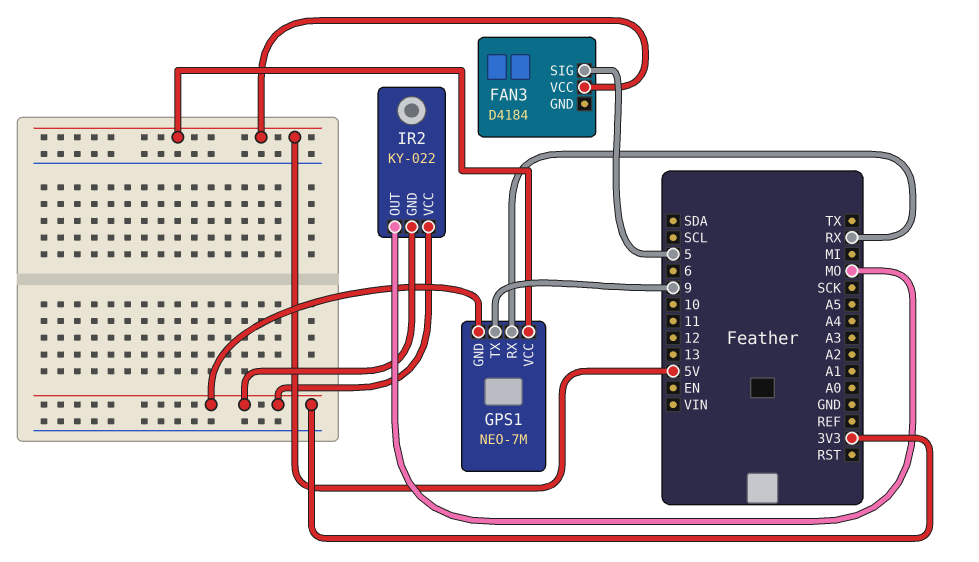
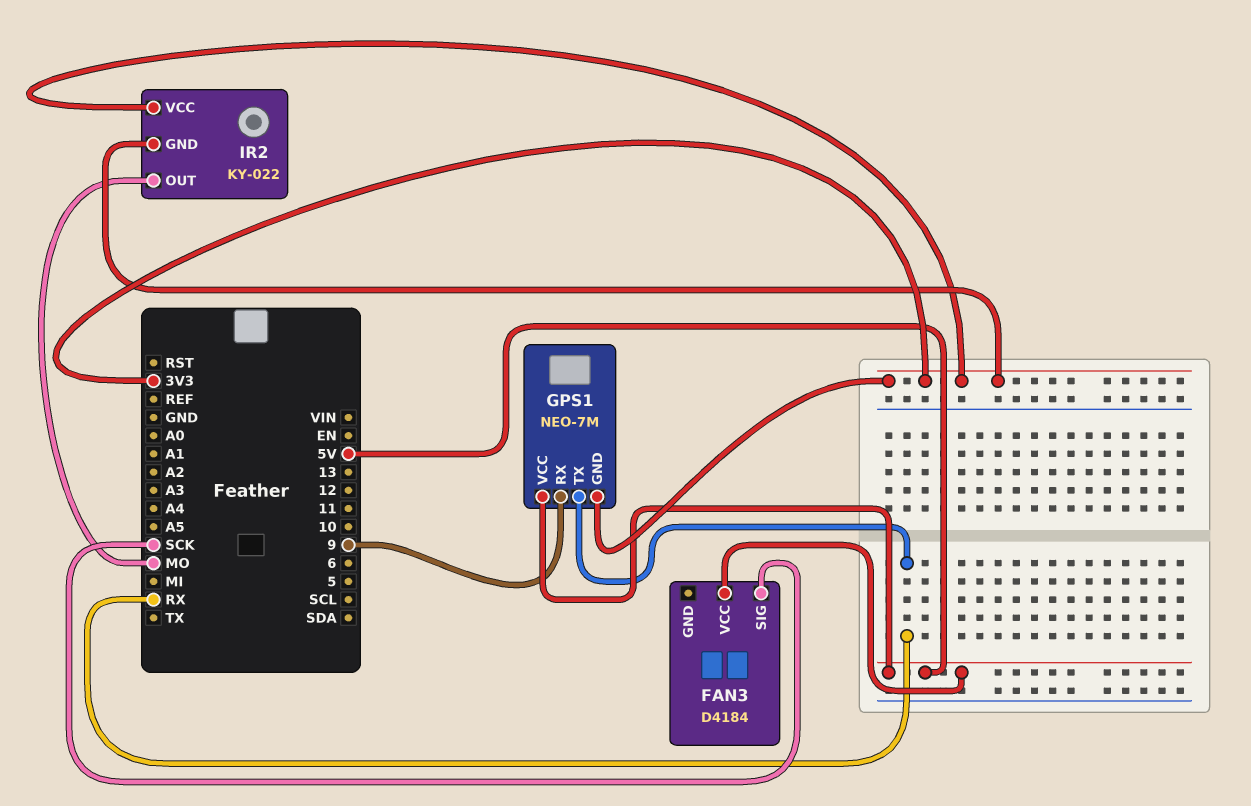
FAN3 pin SIG: 5 -> SCK
GPS1 pin RX: RX -> 9
GPS1 pin TX: 9 -> RX

